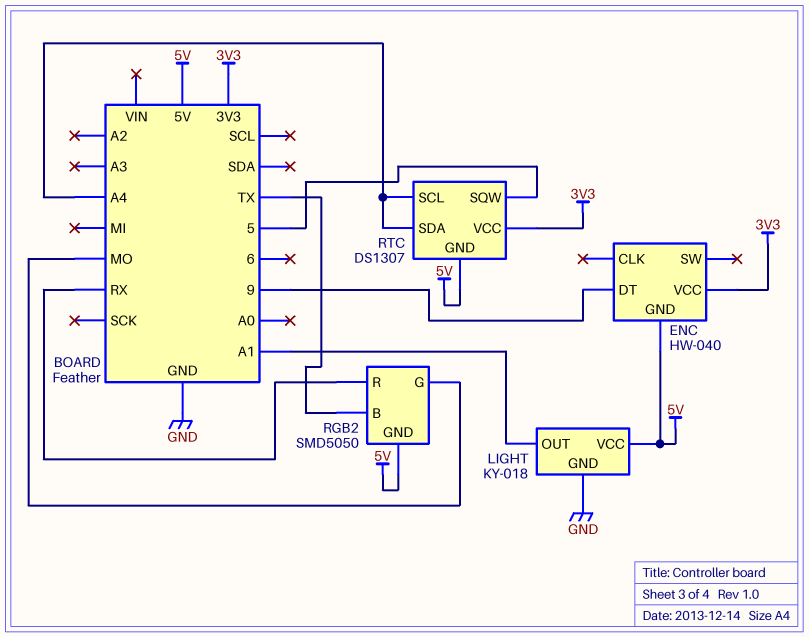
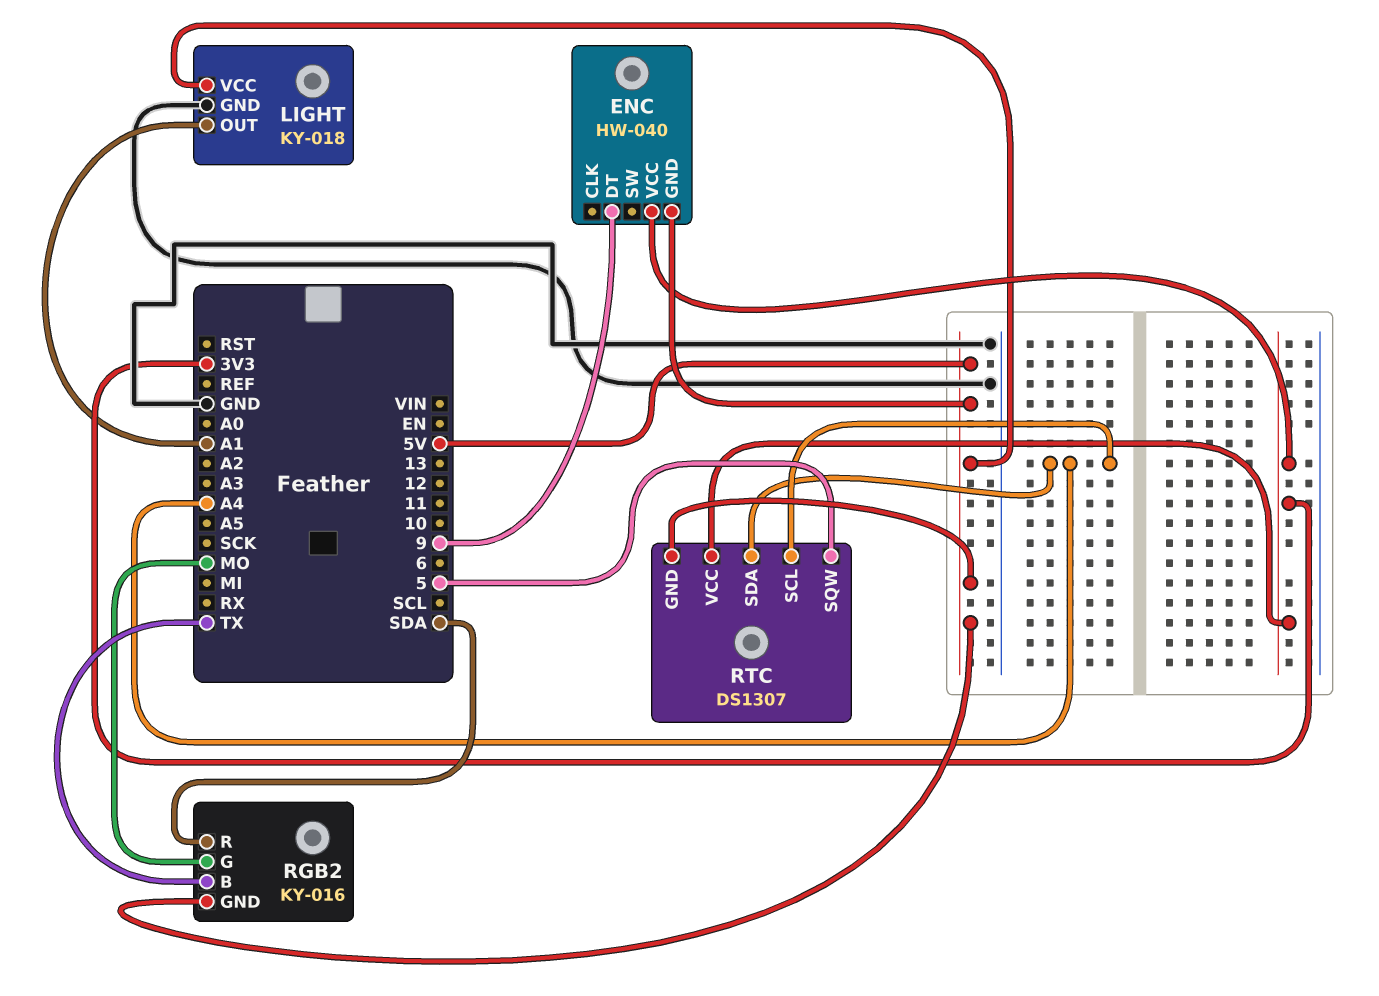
RGB2: SMD5050 -> KY-016
RGB2 pin R: RX -> SDA

